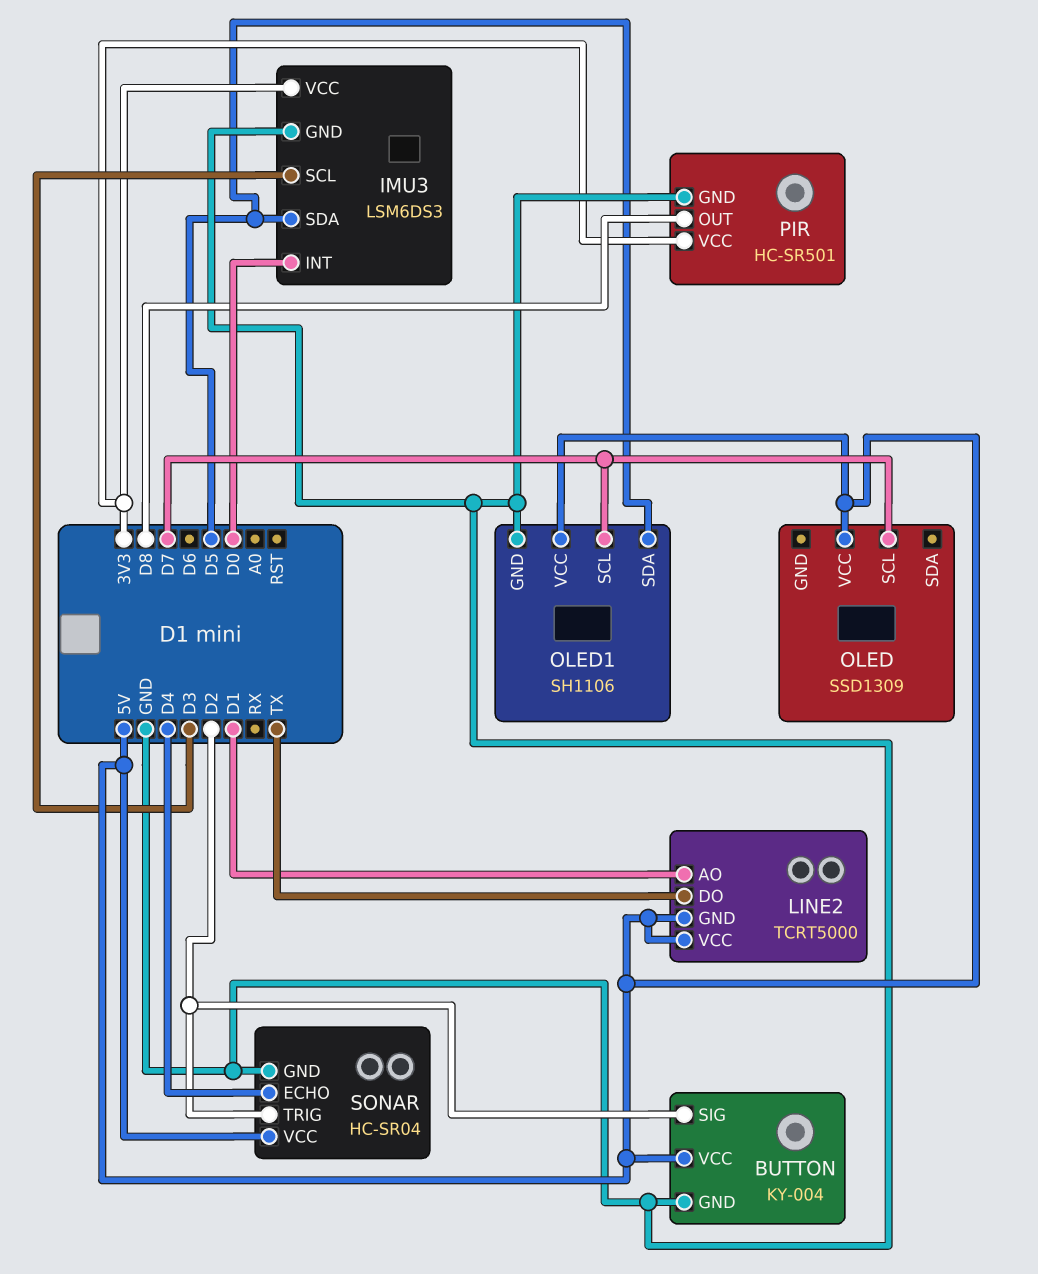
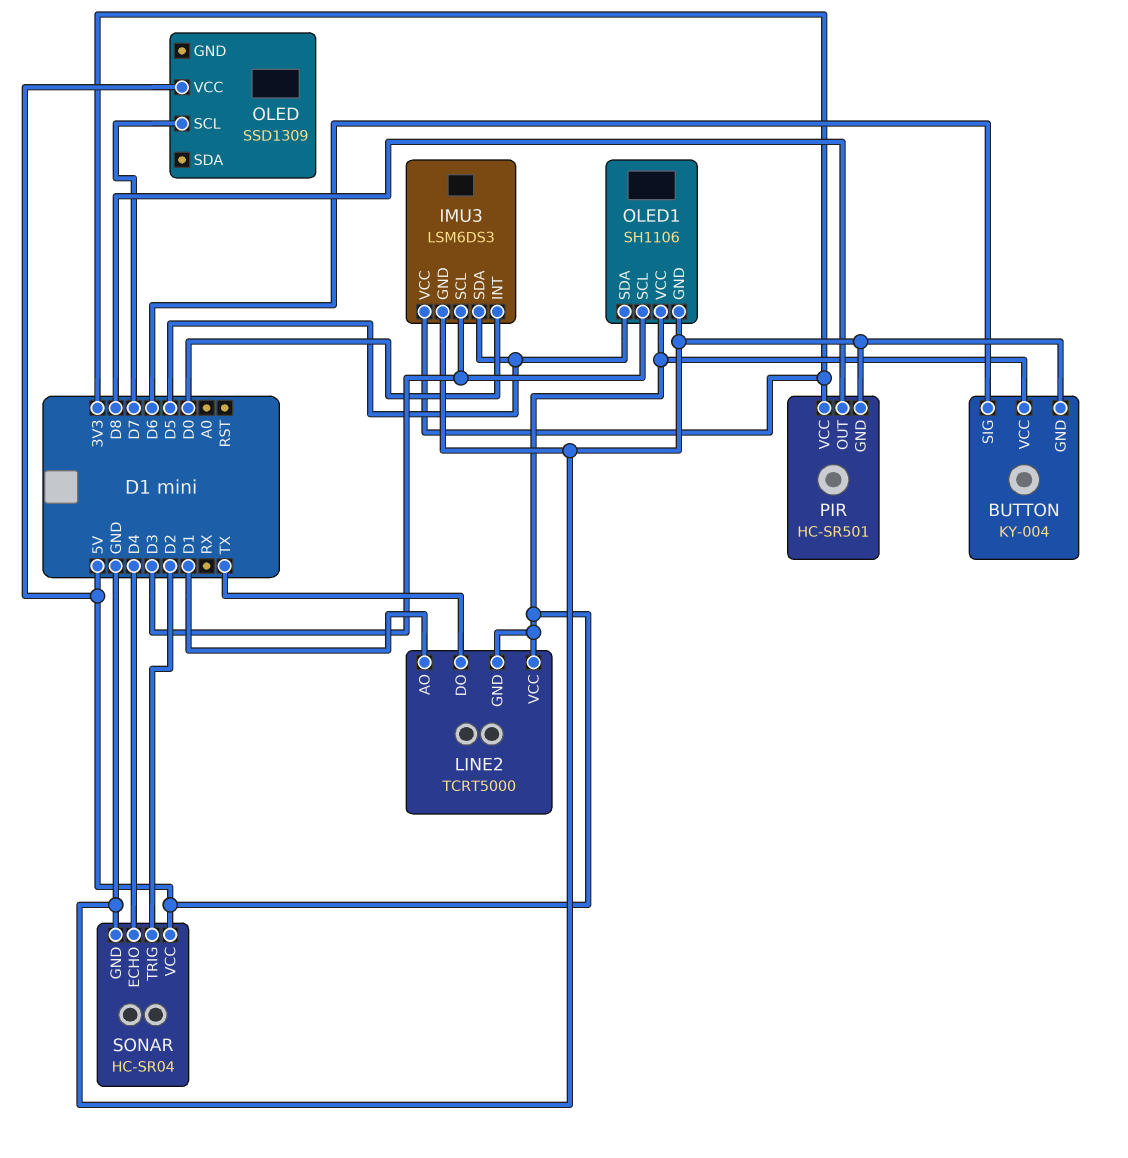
BUTTON pin SIG: D2 -> D6
OLED1 pin SCL: D7 -> D3

